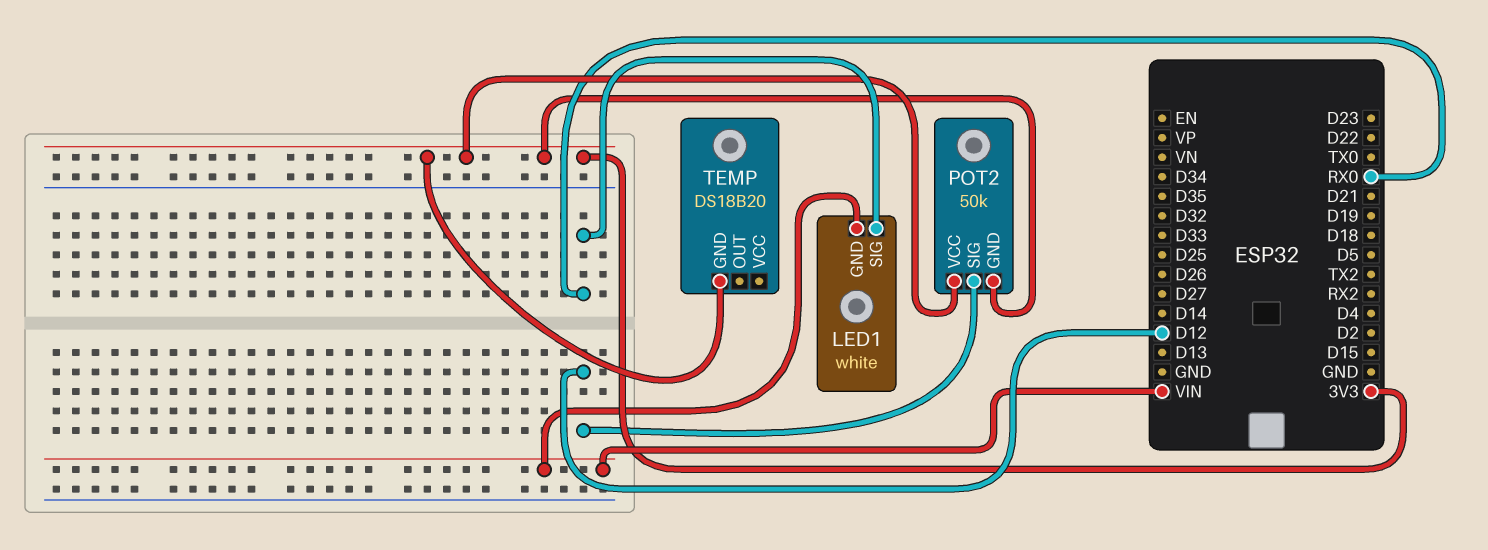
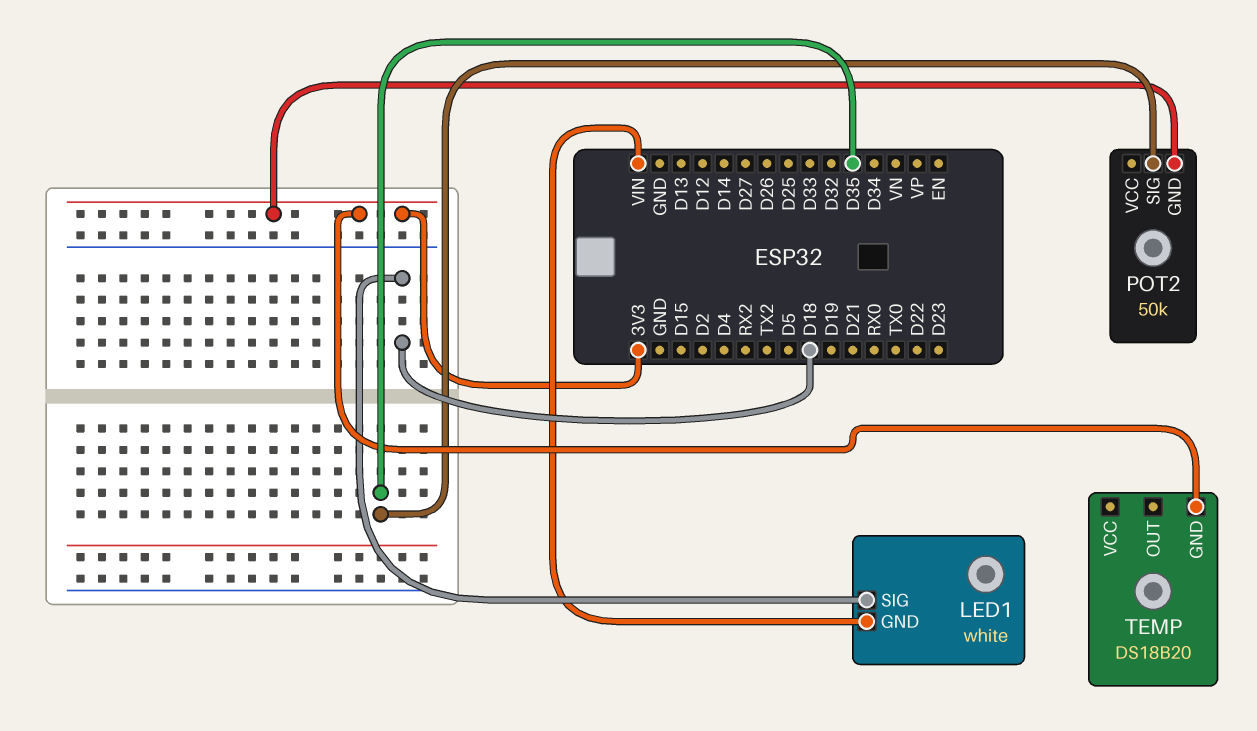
LED1 pin SIG: RX0 -> D18
POT2 pin SIG: D12 -> D35
POT2 pin VCC: 3V3 -> none

